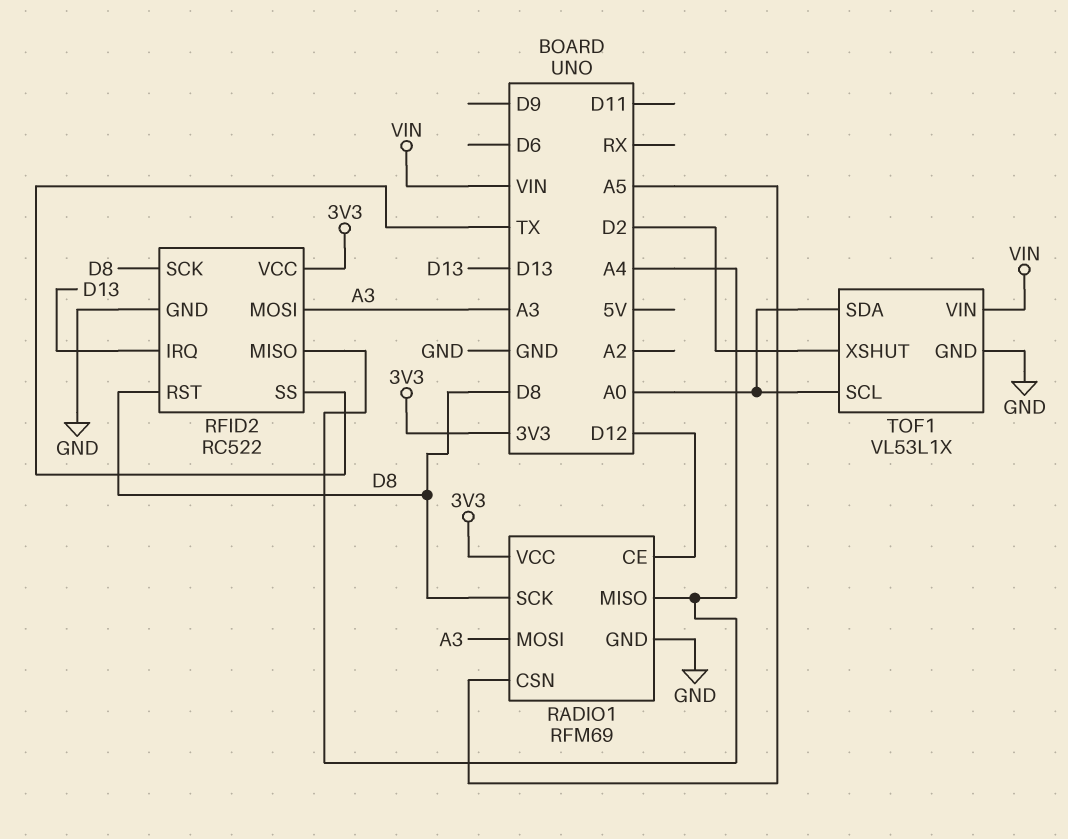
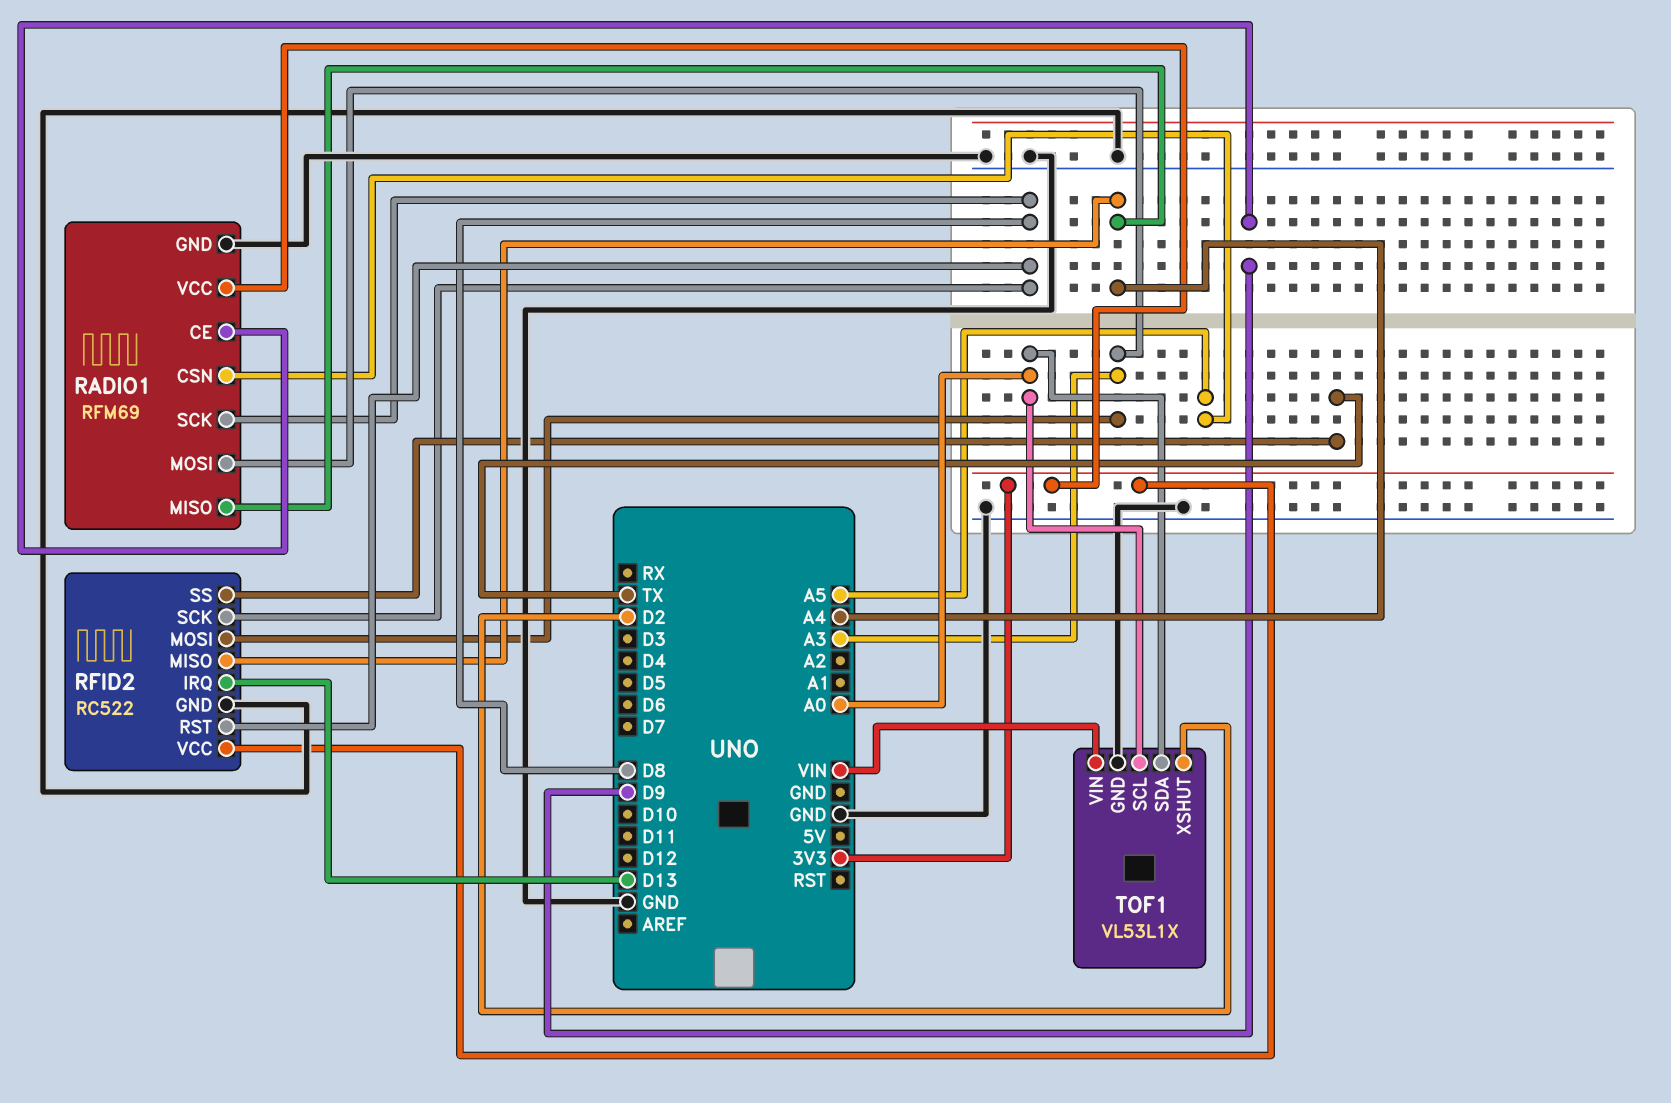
RADIO1 pin CE: D12 -> D9

